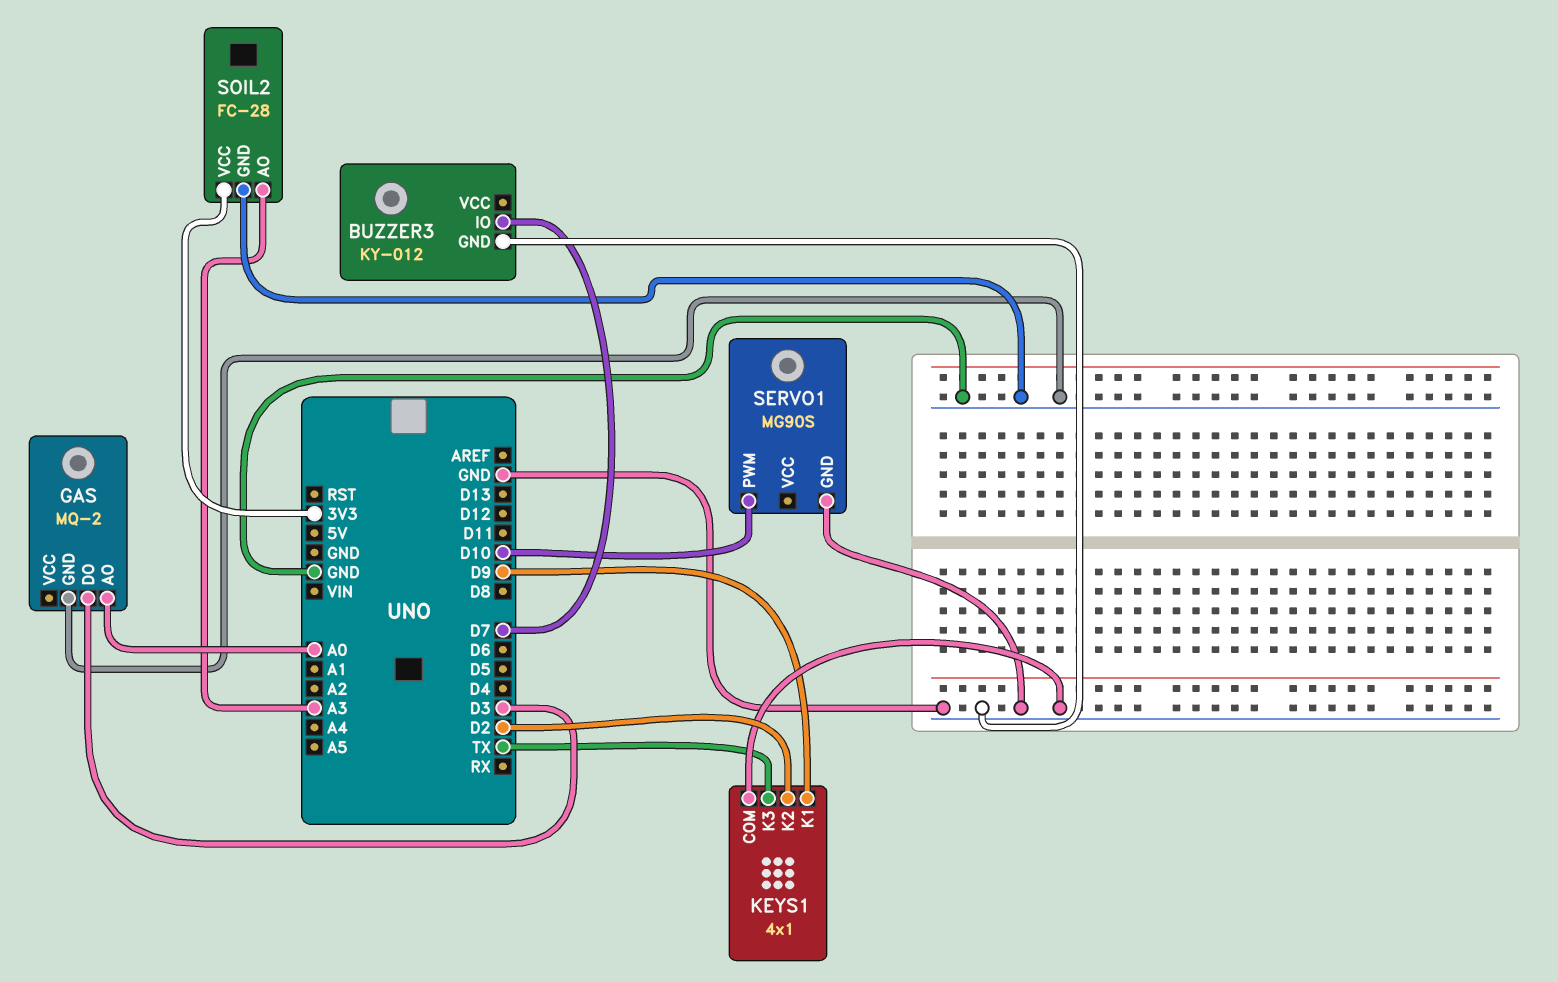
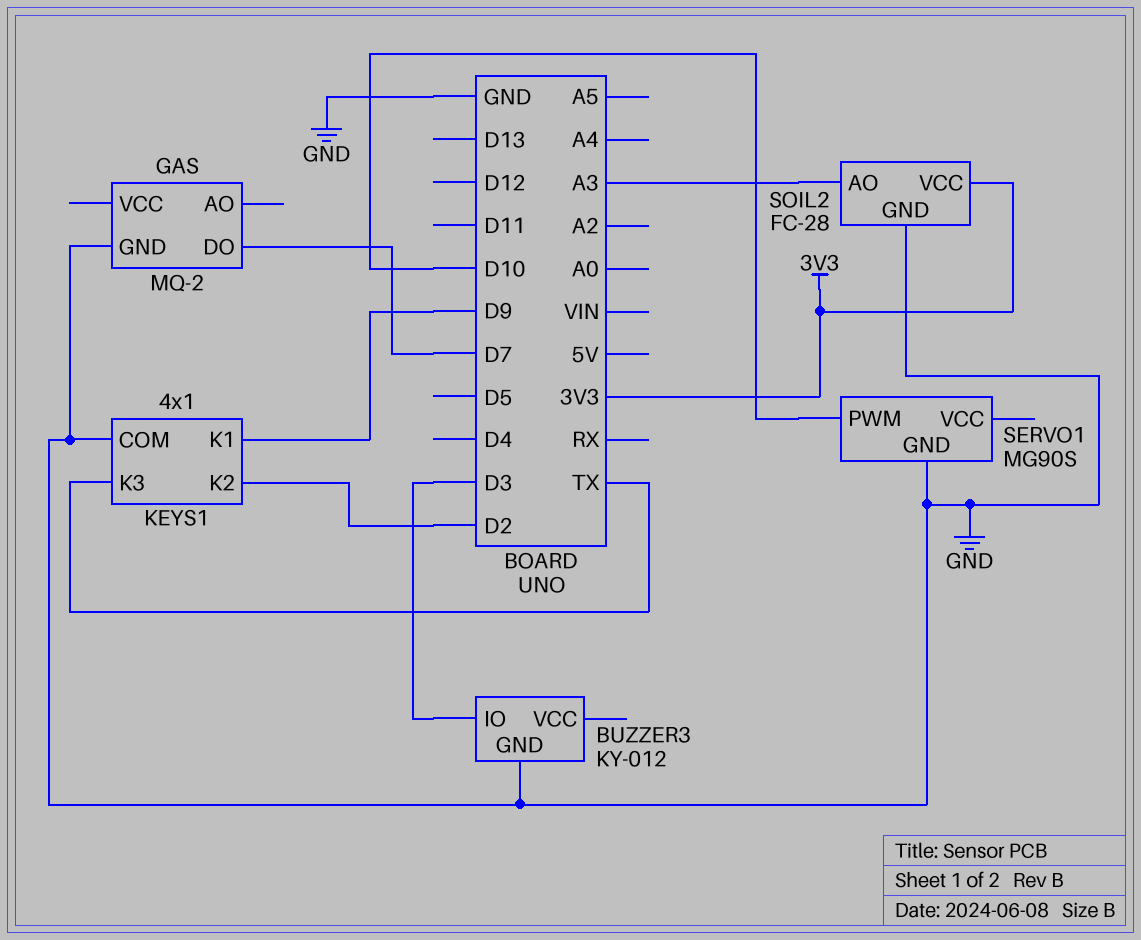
BUZZER3 pin IO: D7 -> D3
GAS pin AO: A0 -> none
GAS pin DO: D3 -> D7

